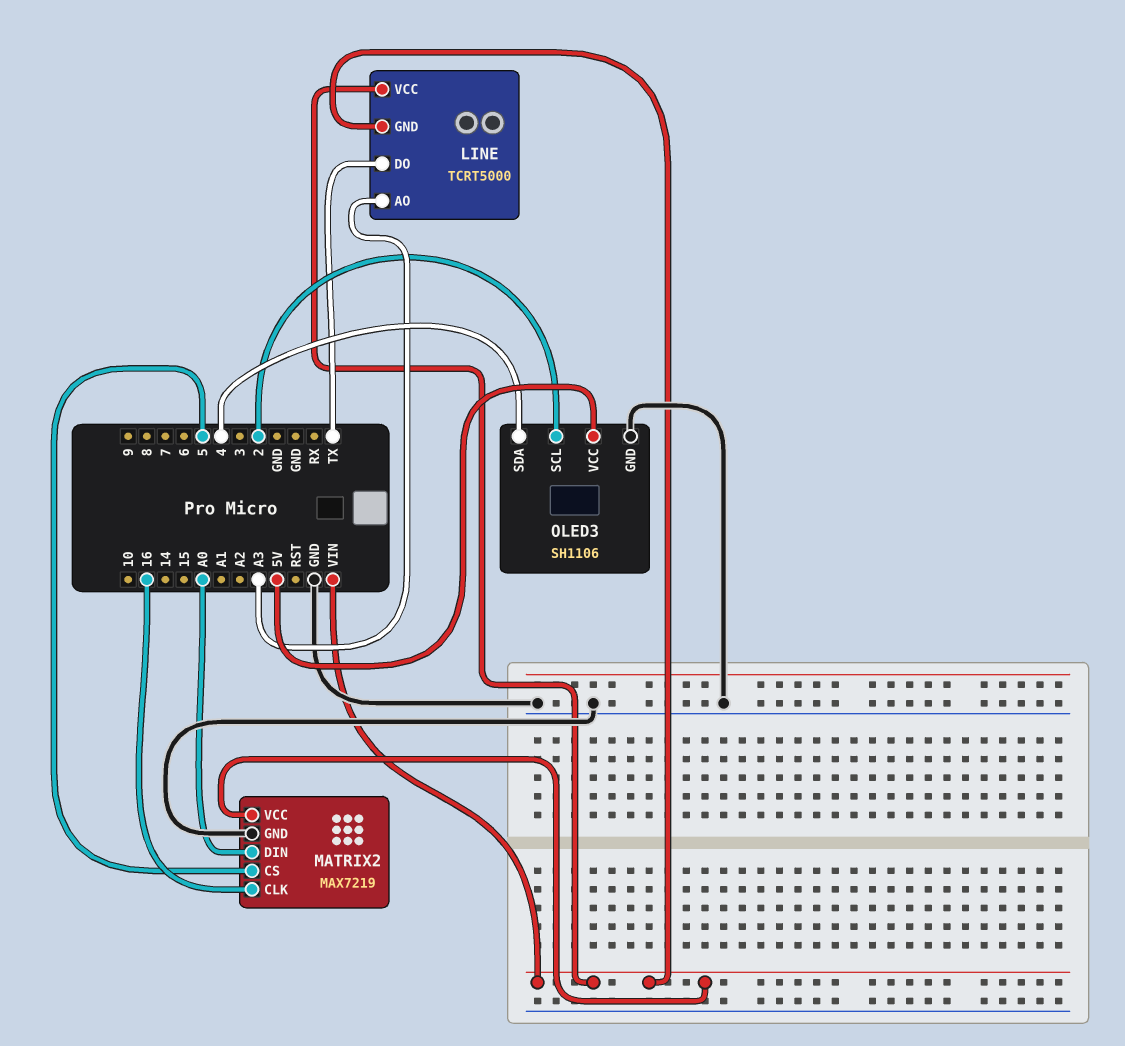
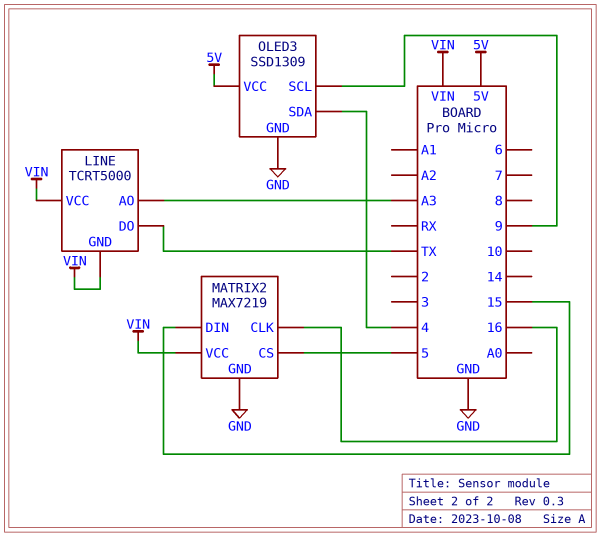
MATRIX2 pin DIN: A0 -> 15
OLED3: SH1106 -> SSD1309
OLED3 pin SCL: 2 -> 9

